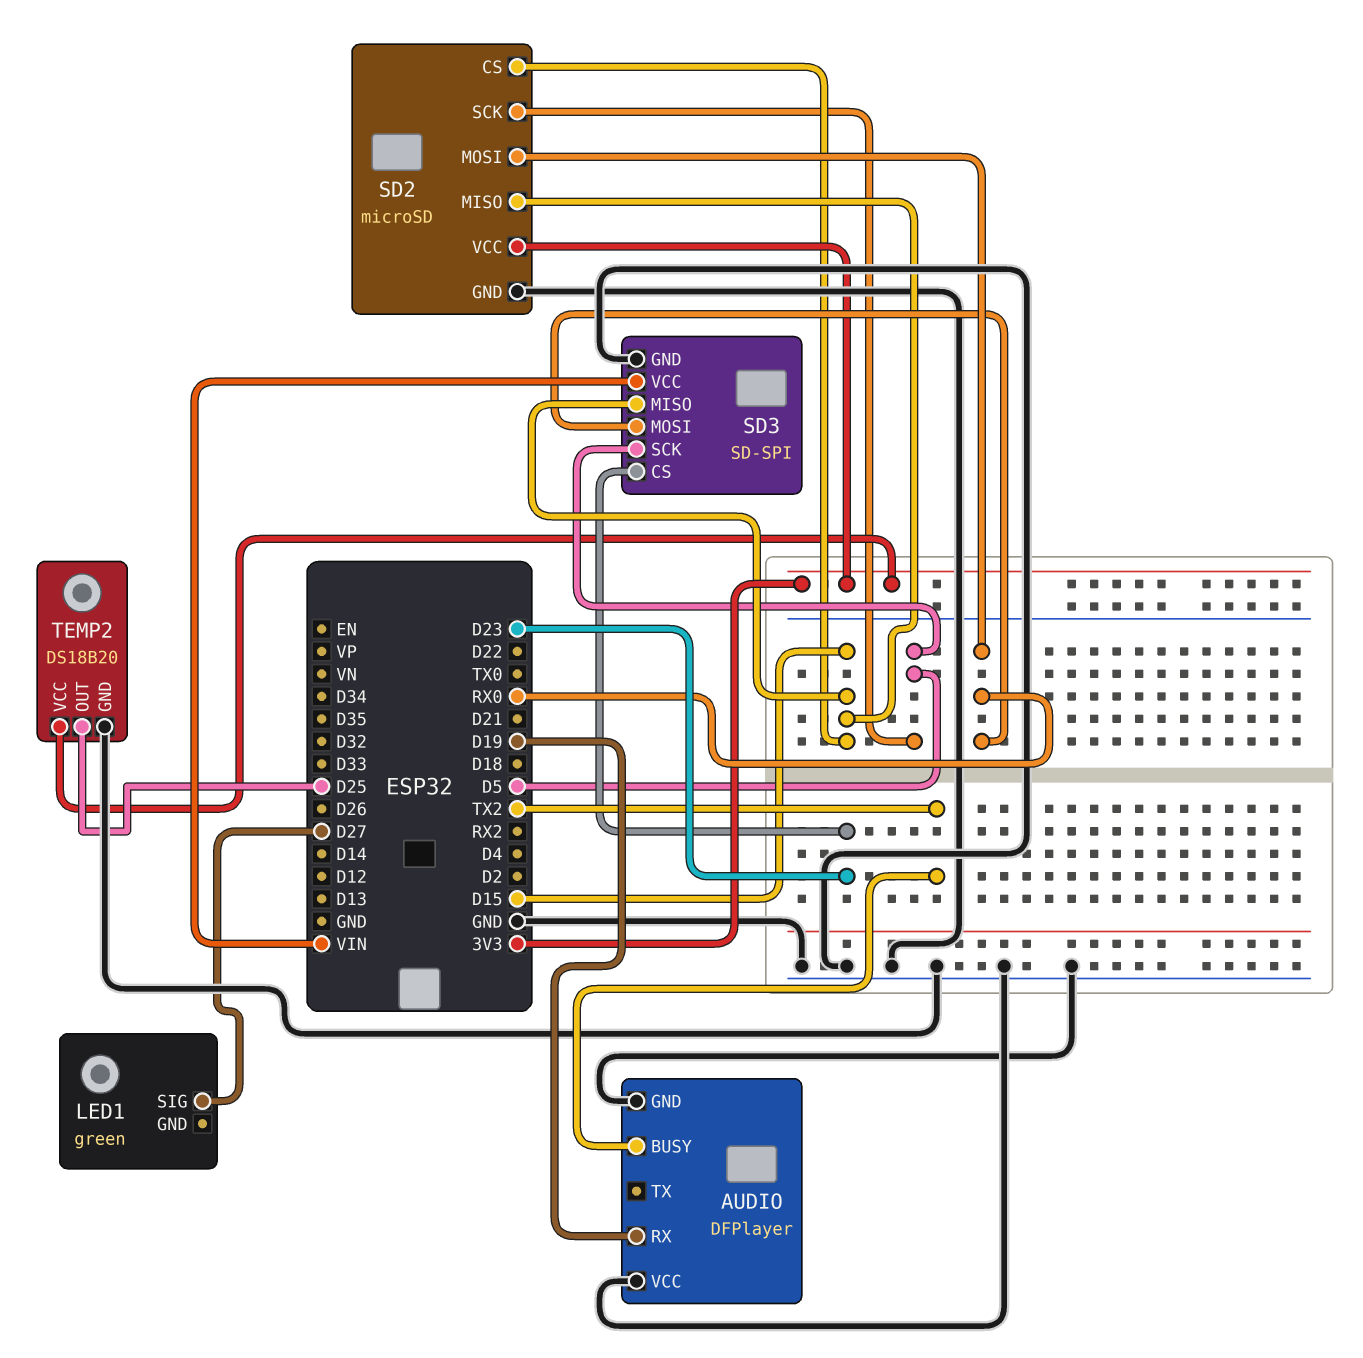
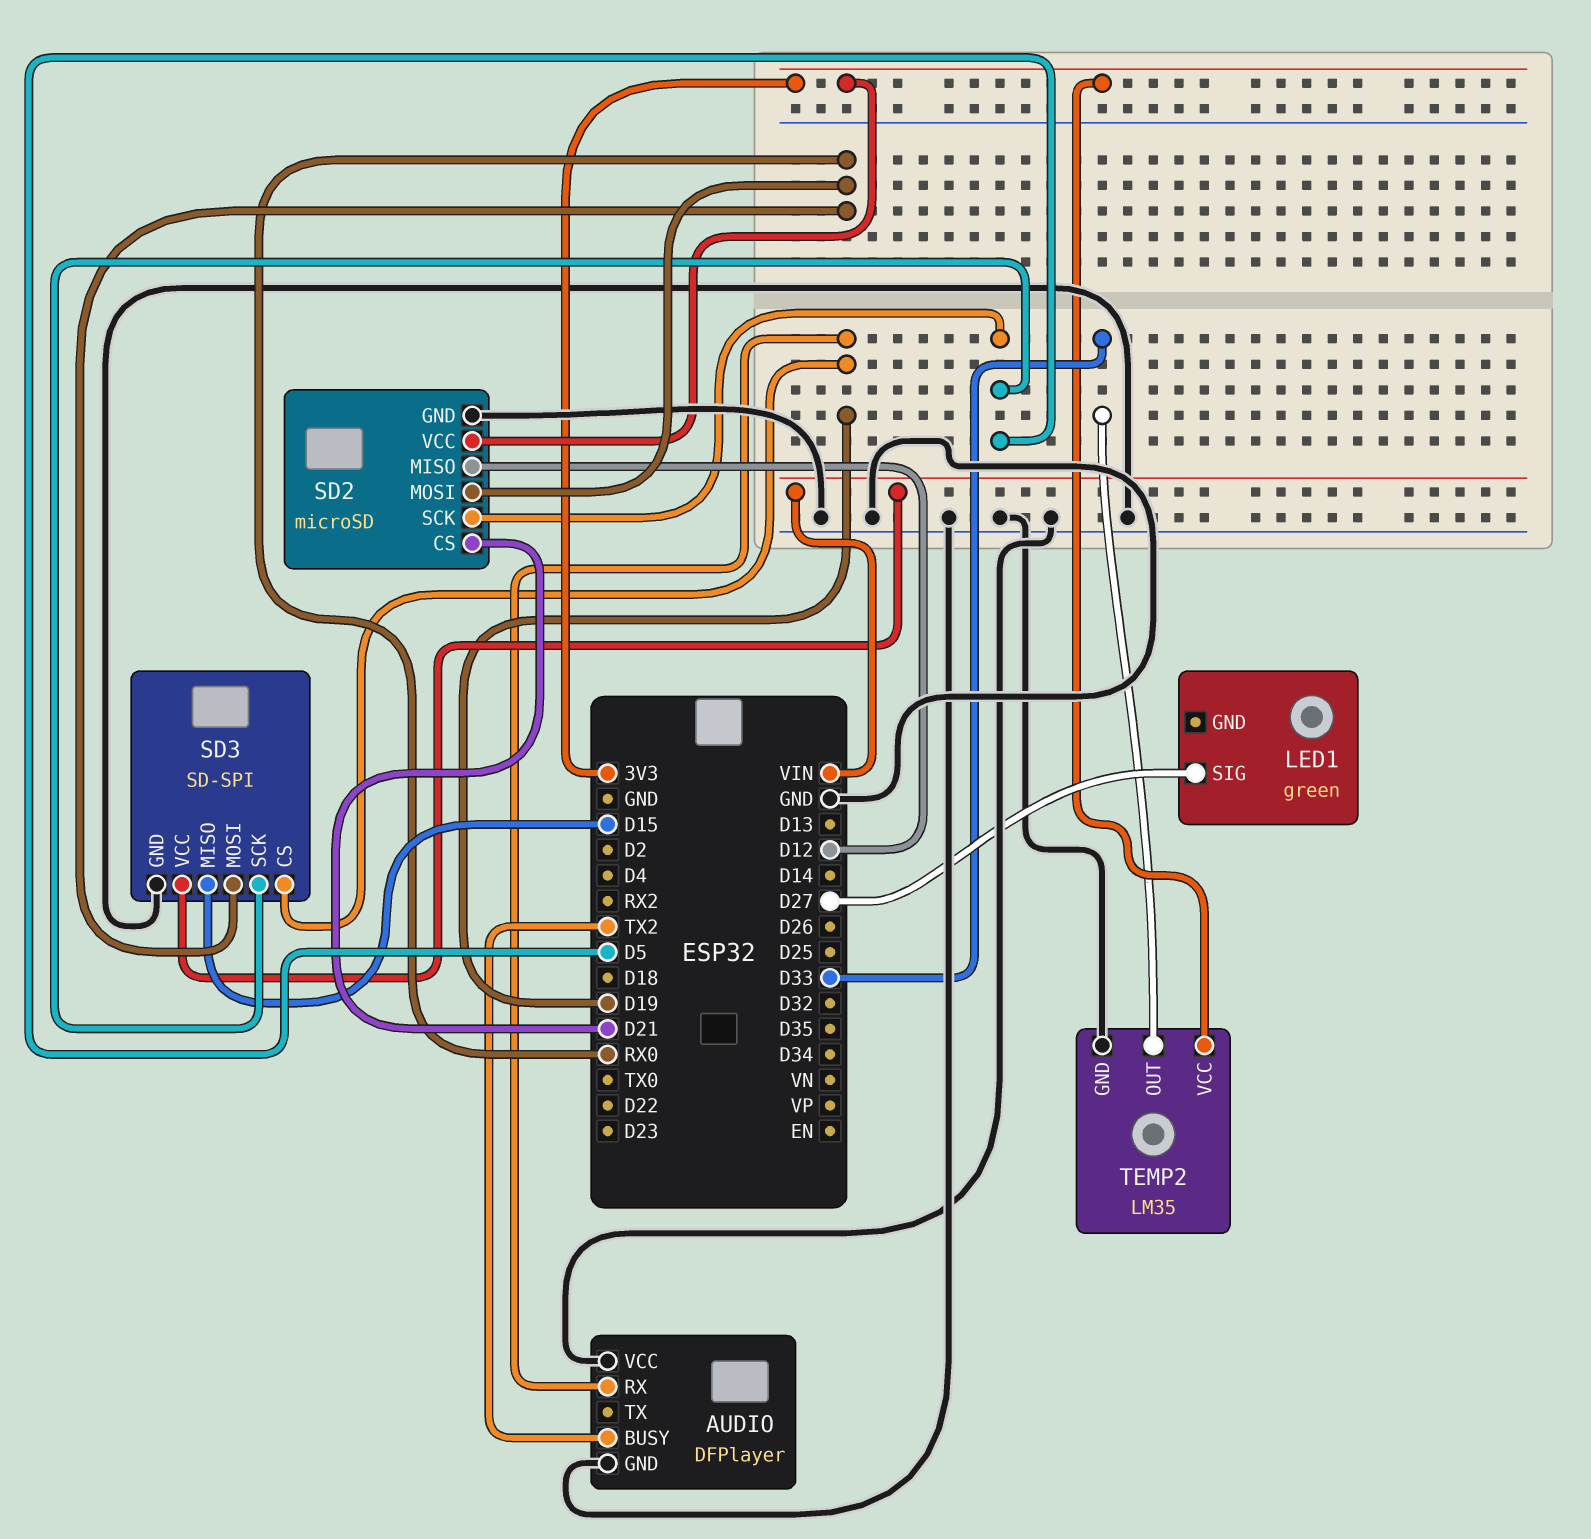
SD2 pin CS: D15 -> D21
SD2 pin MISO: D15 -> D12
SD3 pin CS: D23 -> D19
TEMP2: DS18B20 -> LM35
TEMP2 pin OUT: D25 -> D33

